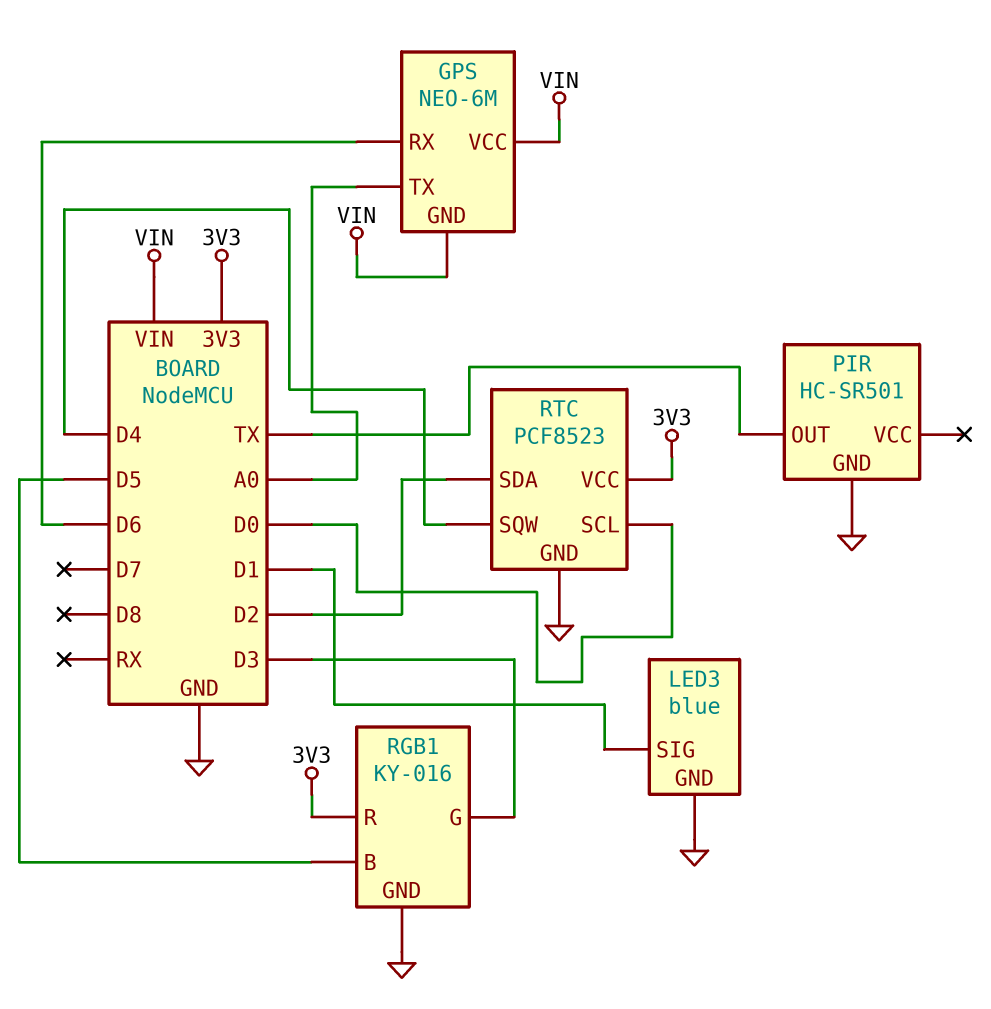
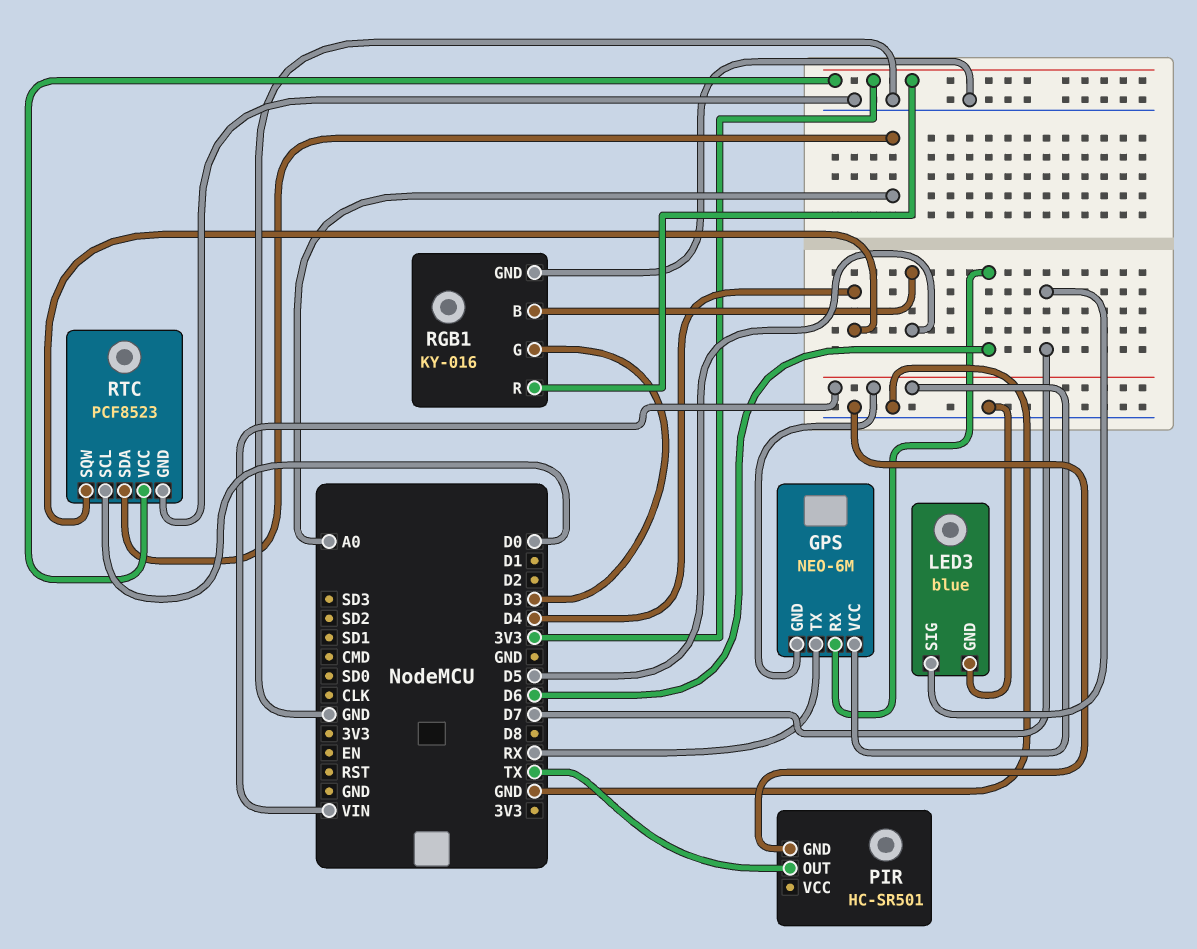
GPS pin TX: A0 -> RX
LED3 pin SIG: D1 -> D7
RTC pin SDA: D2 -> A0

